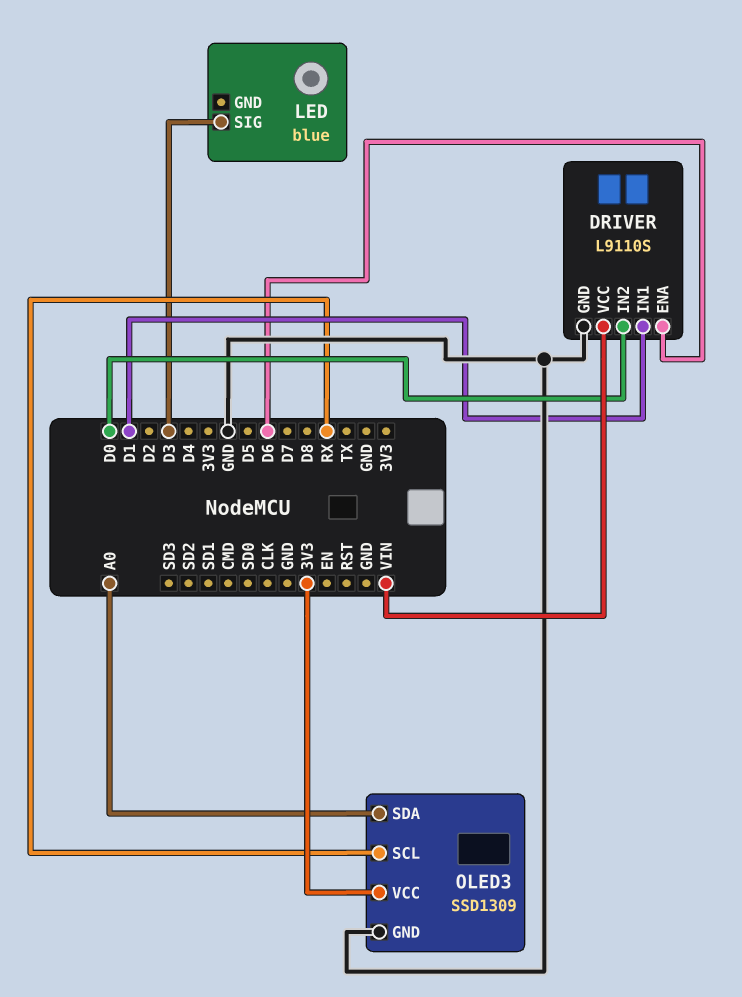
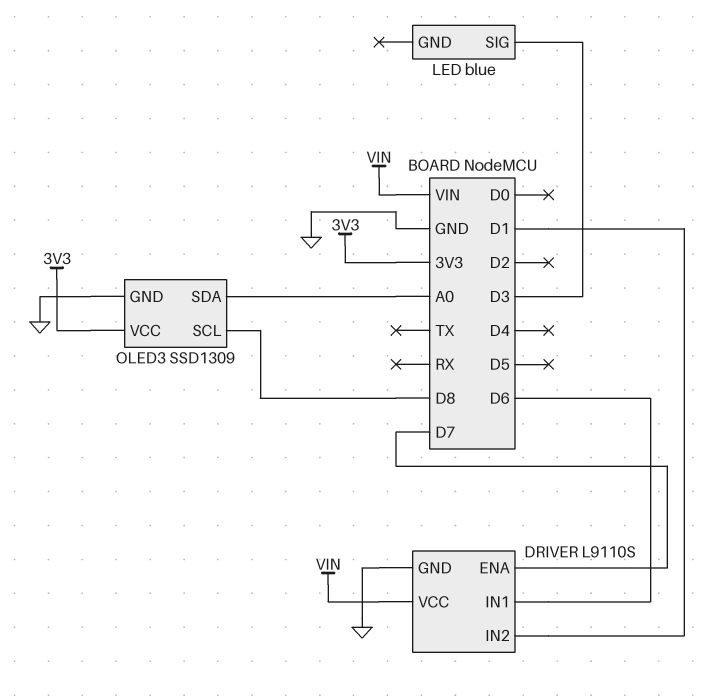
DRIVER pin ENA: D6 -> D7
DRIVER pin IN1: D1 -> D6
DRIVER pin IN2: D0 -> D1
OLED3 pin SCL: RX -> D8

